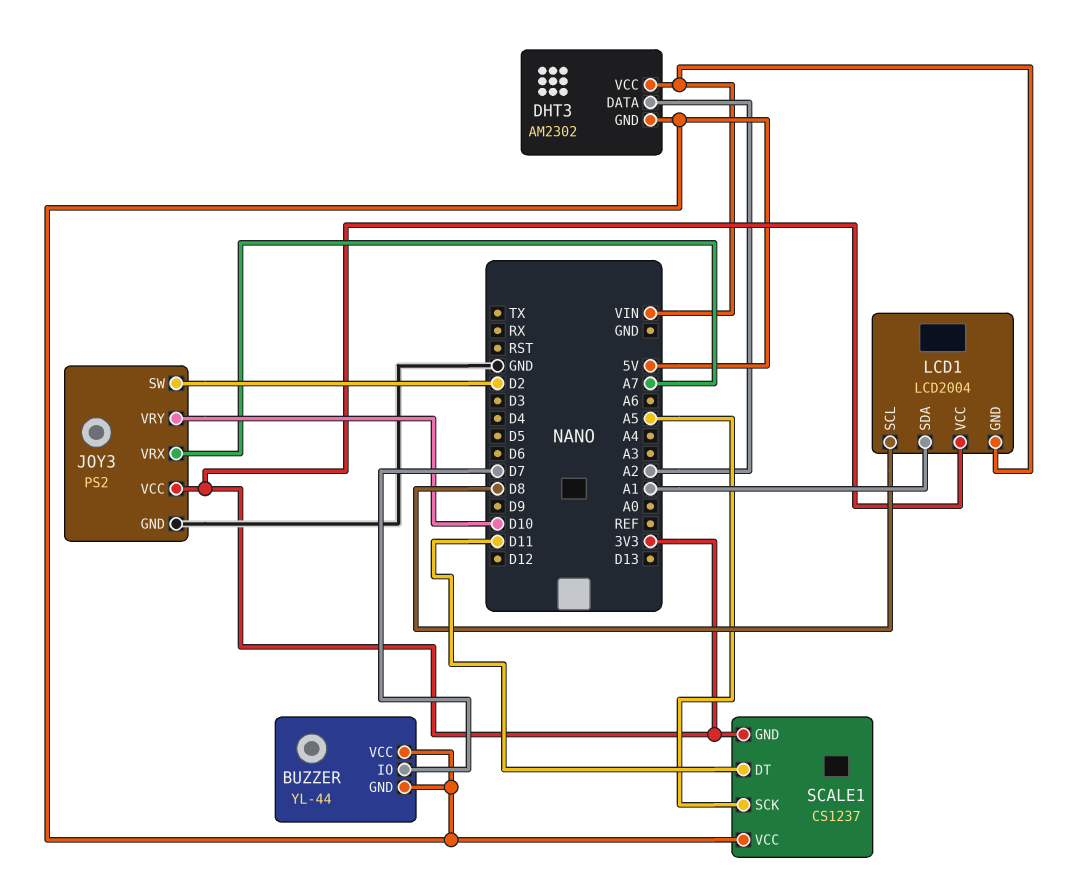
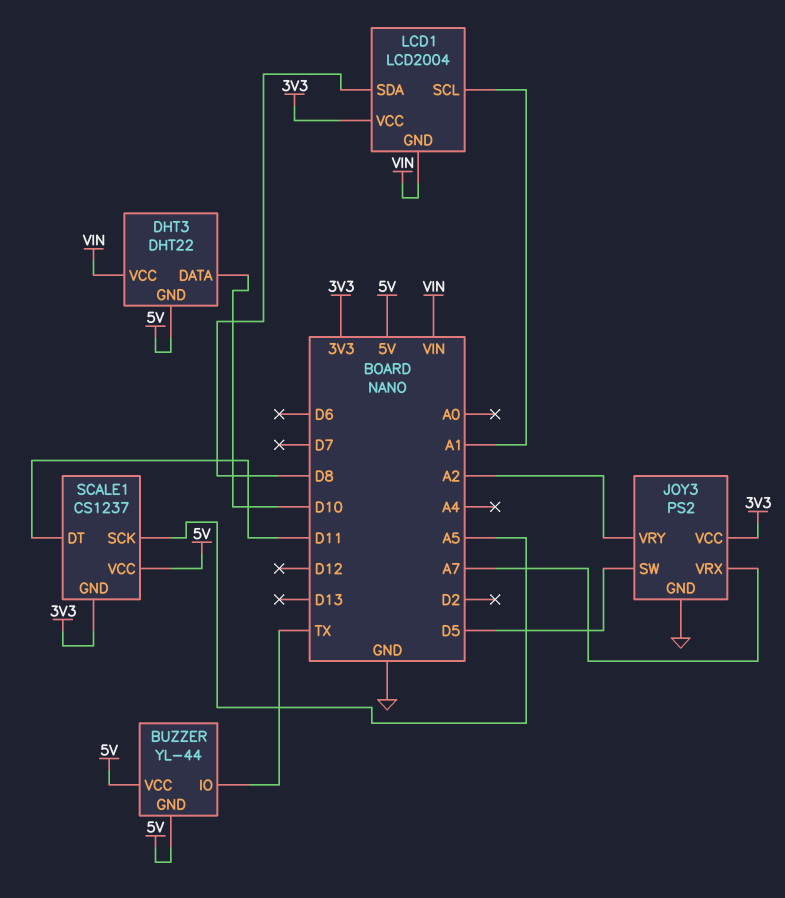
BUZZER pin IO: D7 -> TX
DHT3: AM2302 -> DHT22
DHT3 pin DATA: A2 -> D10
JOY3 pin SW: D2 -> D5
JOY3 pin VRY: D10 -> A2
LCD1 pin SCL: D8 -> A1
LCD1 pin SDA: A1 -> D8

